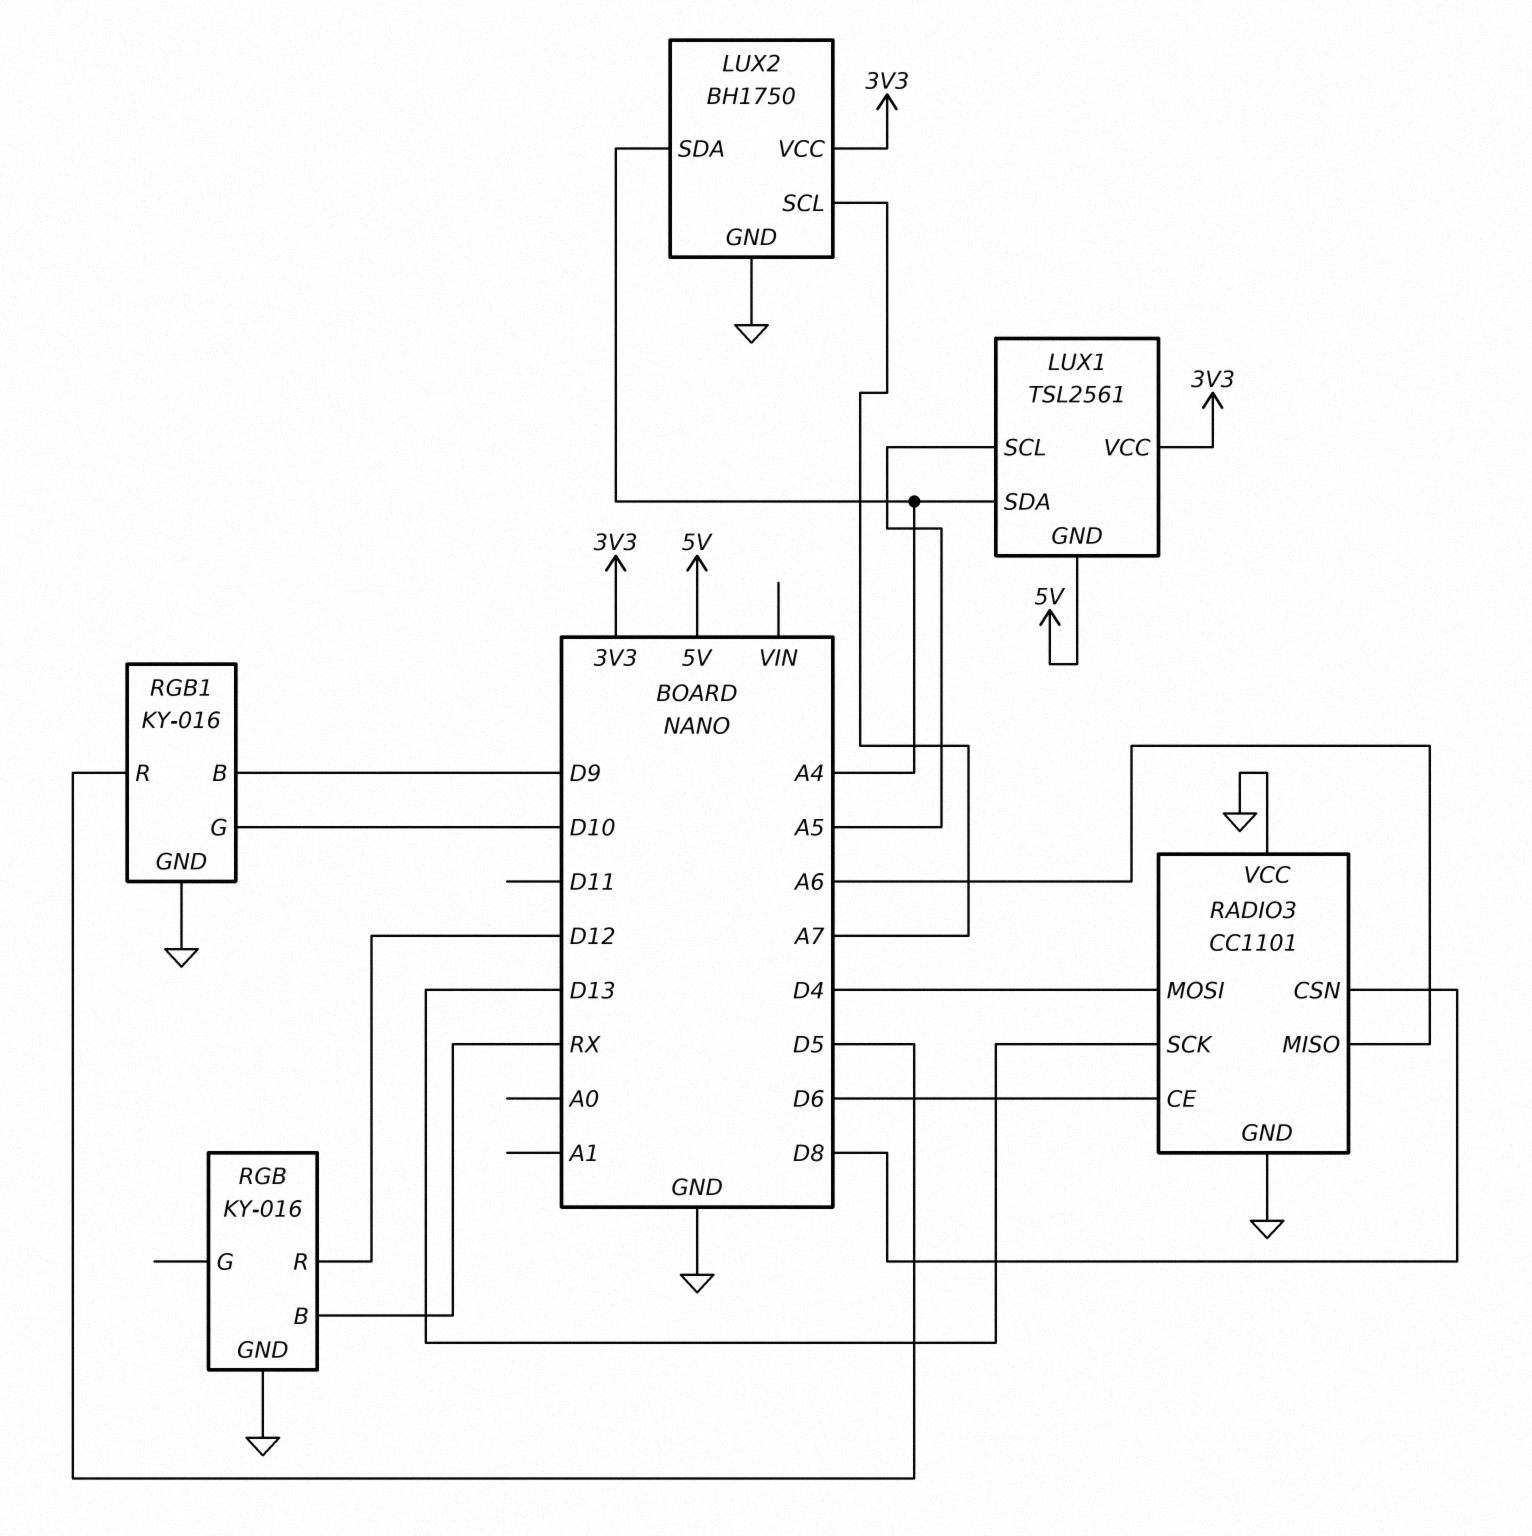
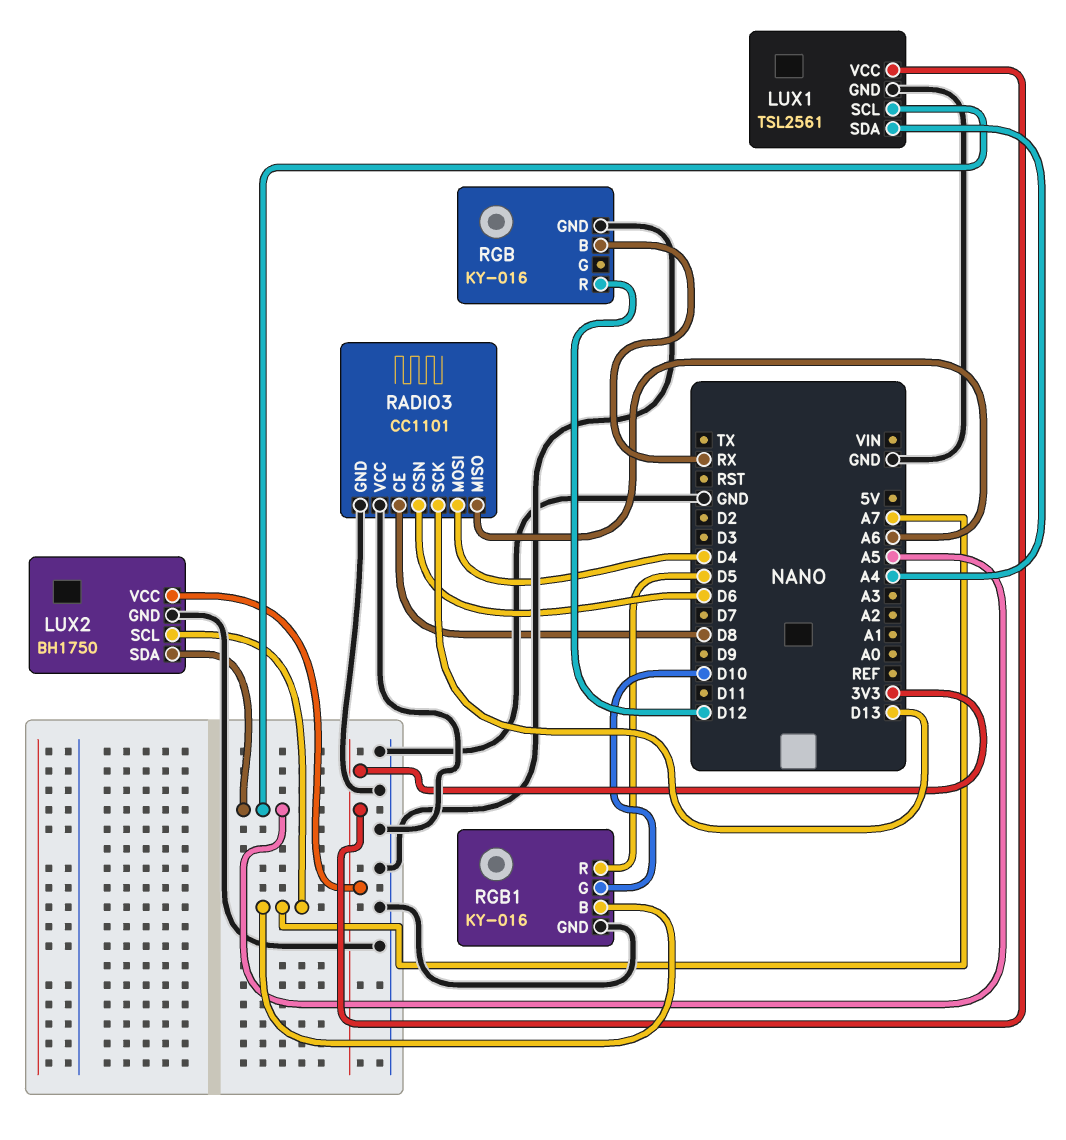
LUX1 pin GND: 5V -> GND
LUX2 pin SDA: A4 -> A5
RADIO3 pin CE: D6 -> D8
RADIO3 pin CSN: D8 -> D6
RGB1 pin B: D9 -> A7

